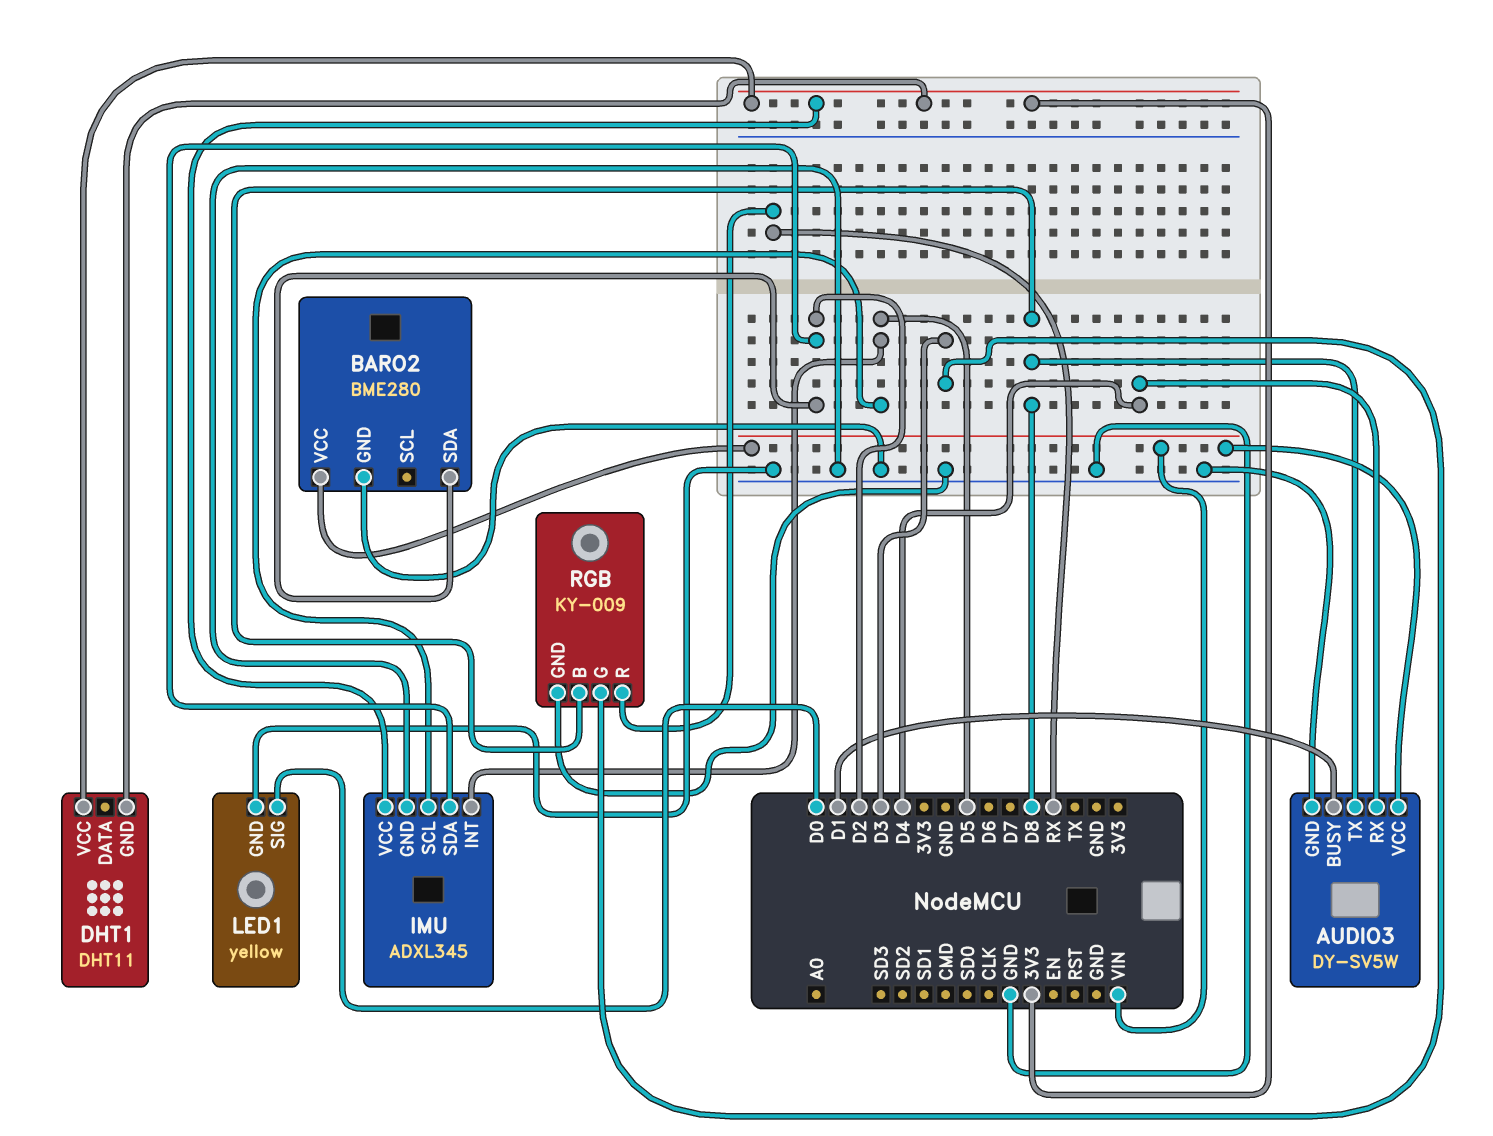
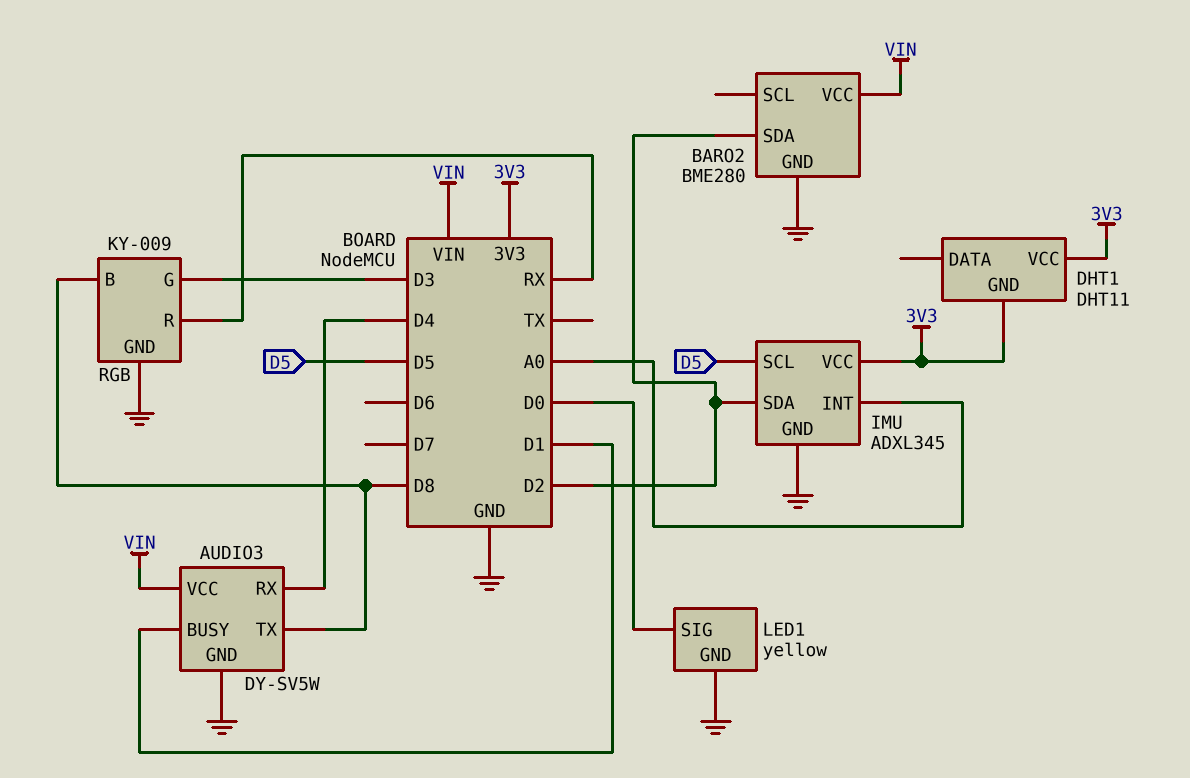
IMU pin INT: D5 -> A0

